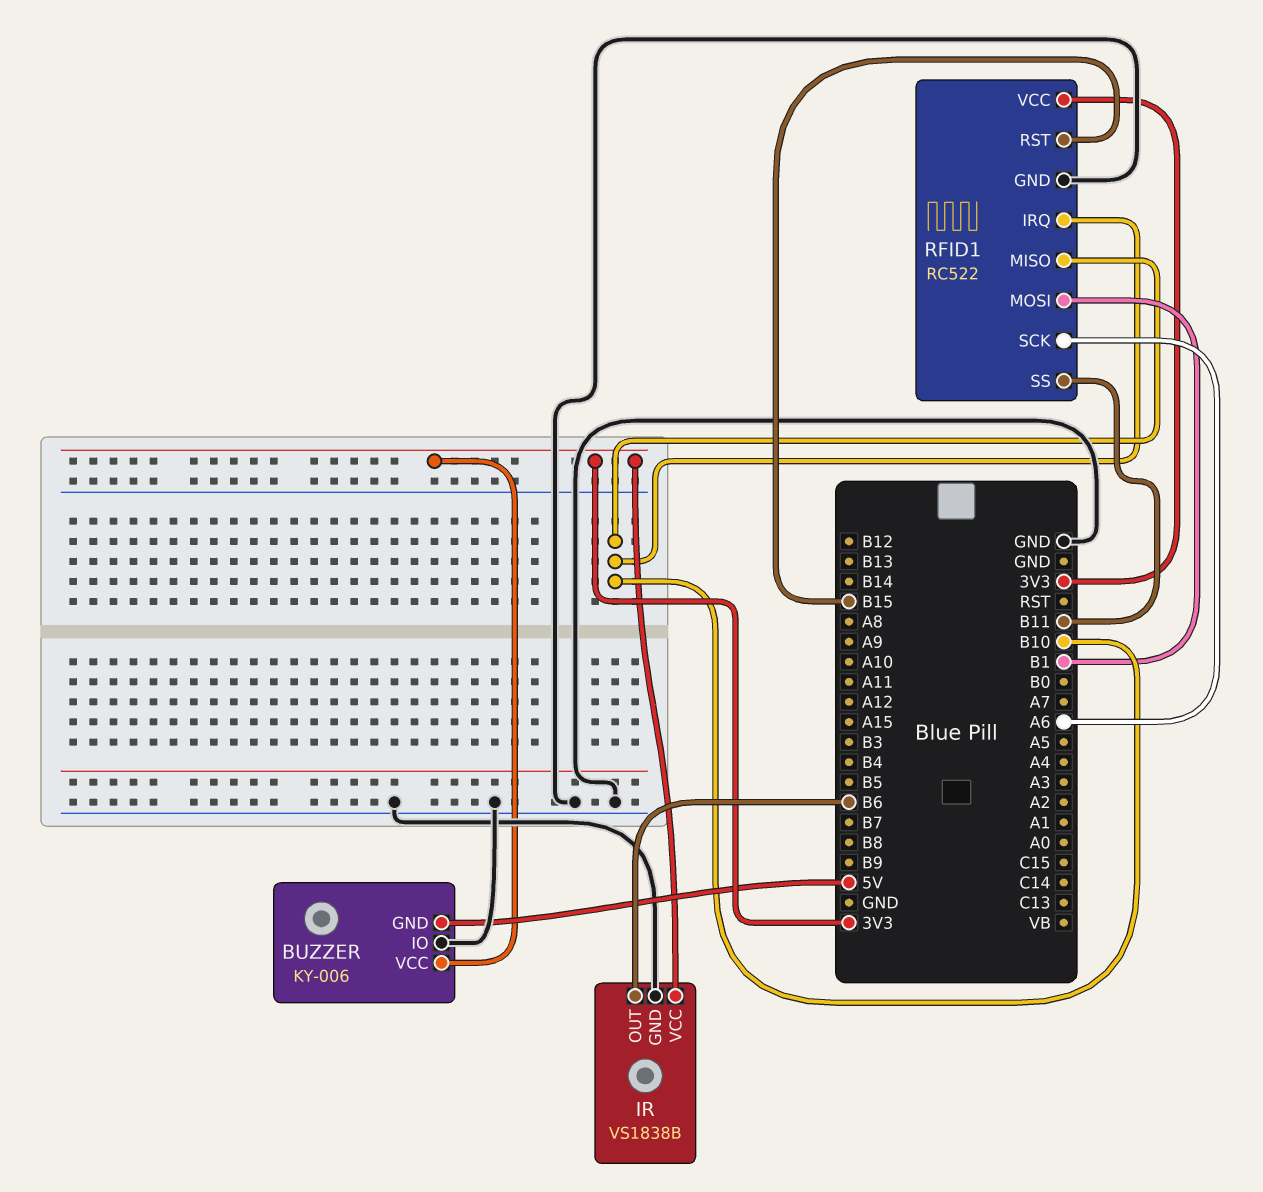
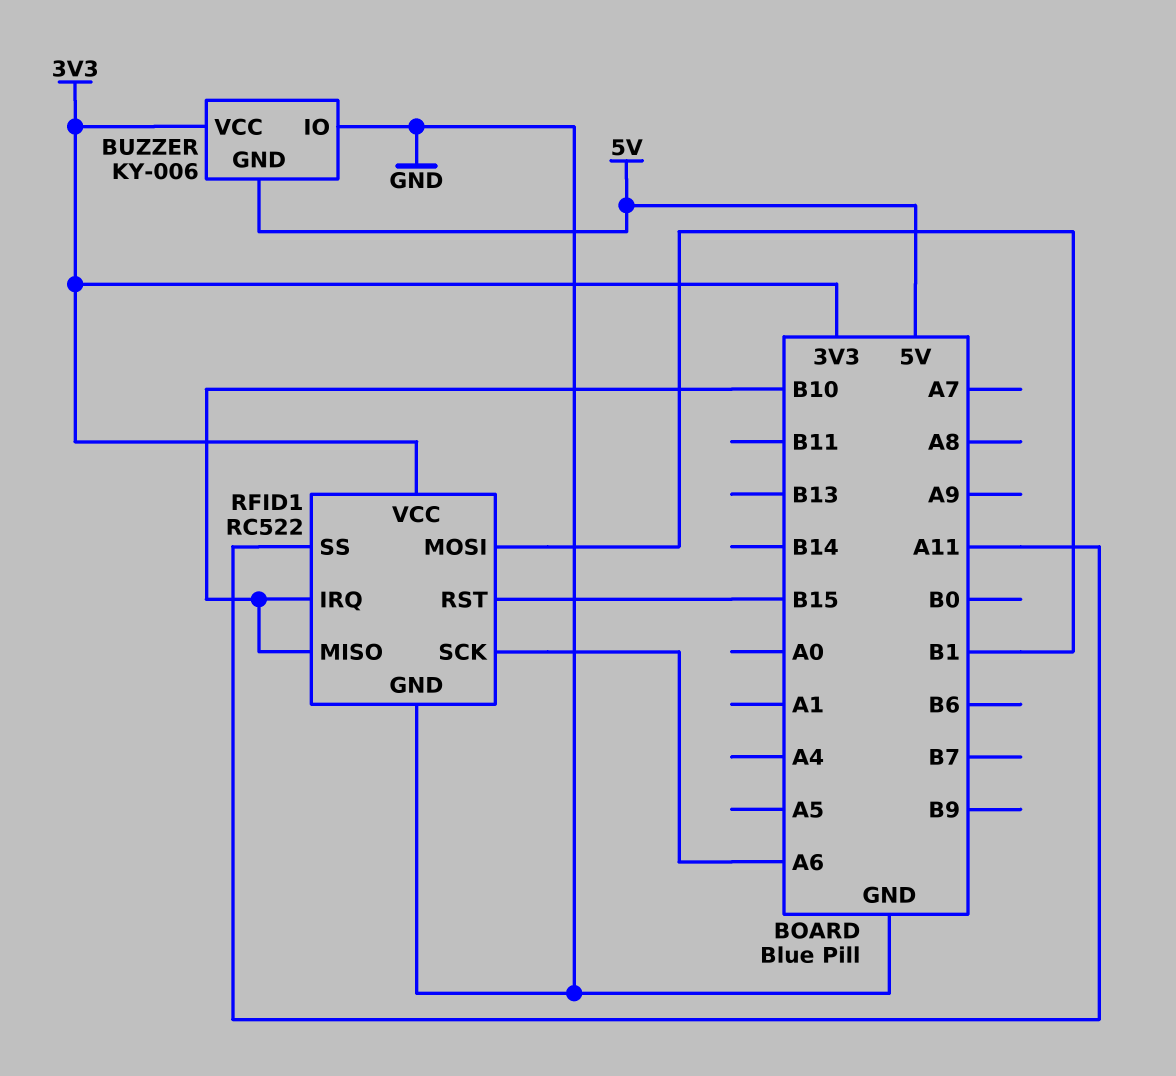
IR: VS1838B -> none
IR pin GND: GND -> none
IR pin OUT: B6 -> none
IR pin VCC: 3V3 -> none
RFID1 pin SS: B11 -> A11

